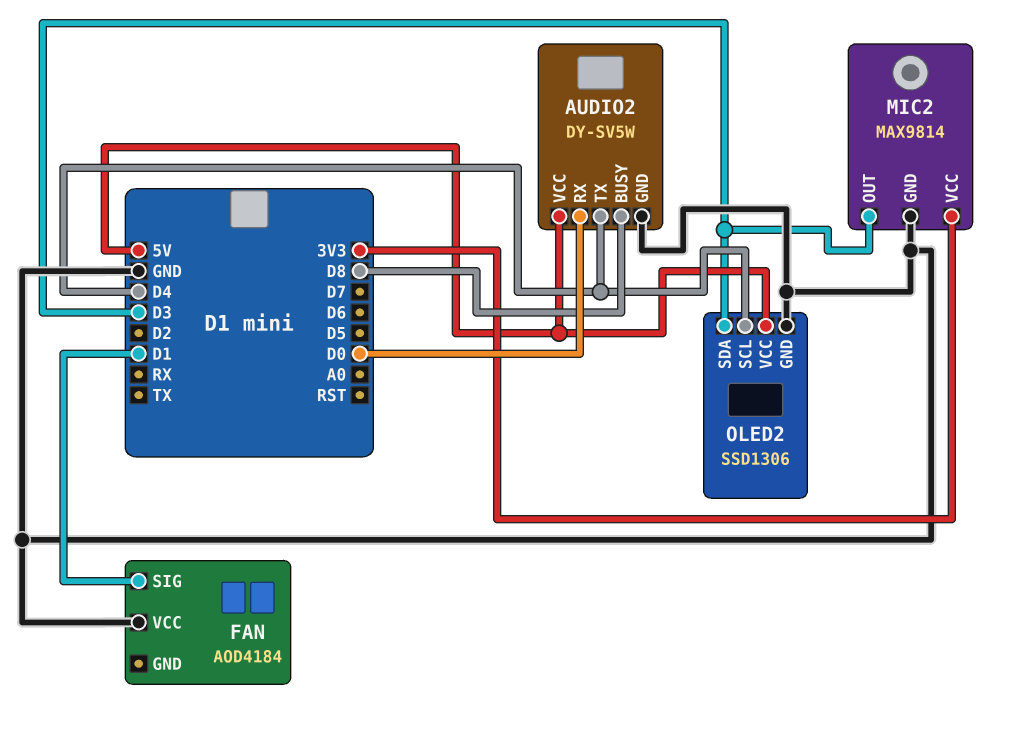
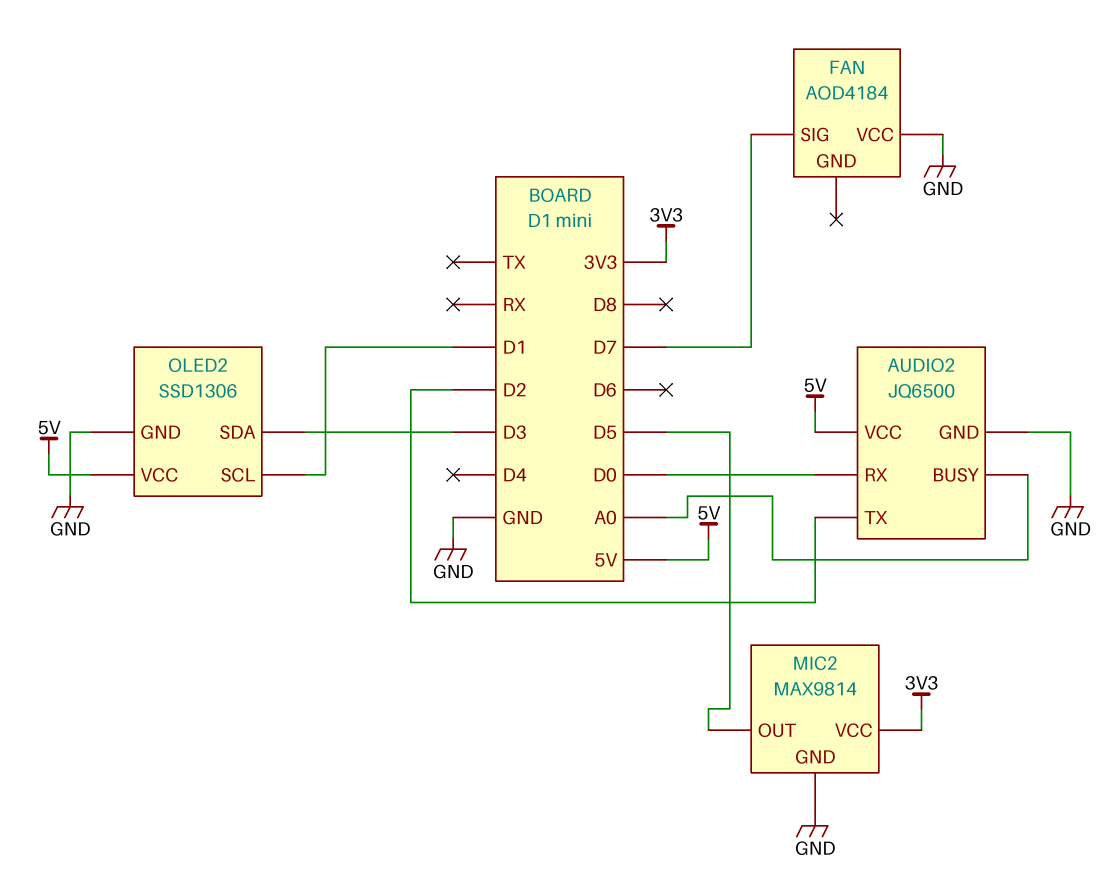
AUDIO2: DY-SV5W -> JQ6500
AUDIO2 pin BUSY: D8 -> A0
AUDIO2 pin TX: D4 -> D2
FAN pin SIG: D1 -> D7
MIC2 pin OUT: D3 -> D5
OLED2 pin SCL: D4 -> D1

